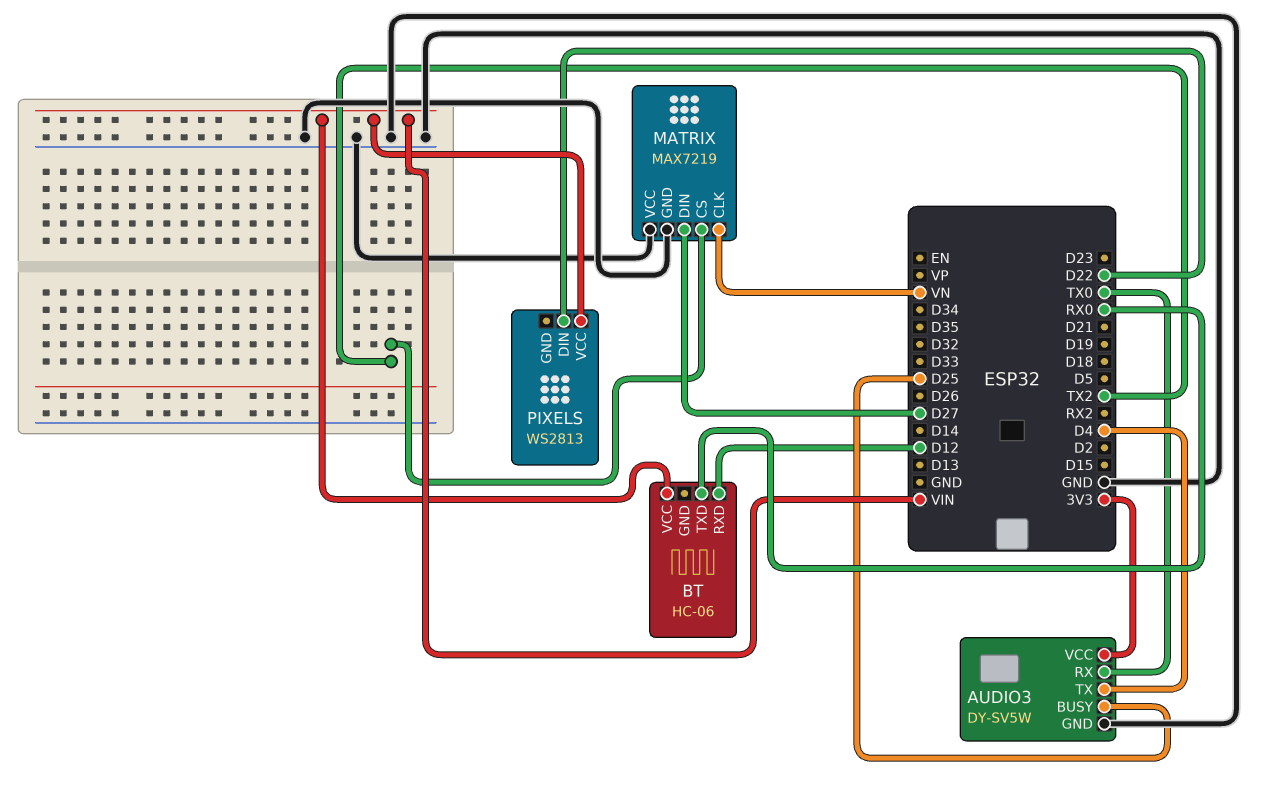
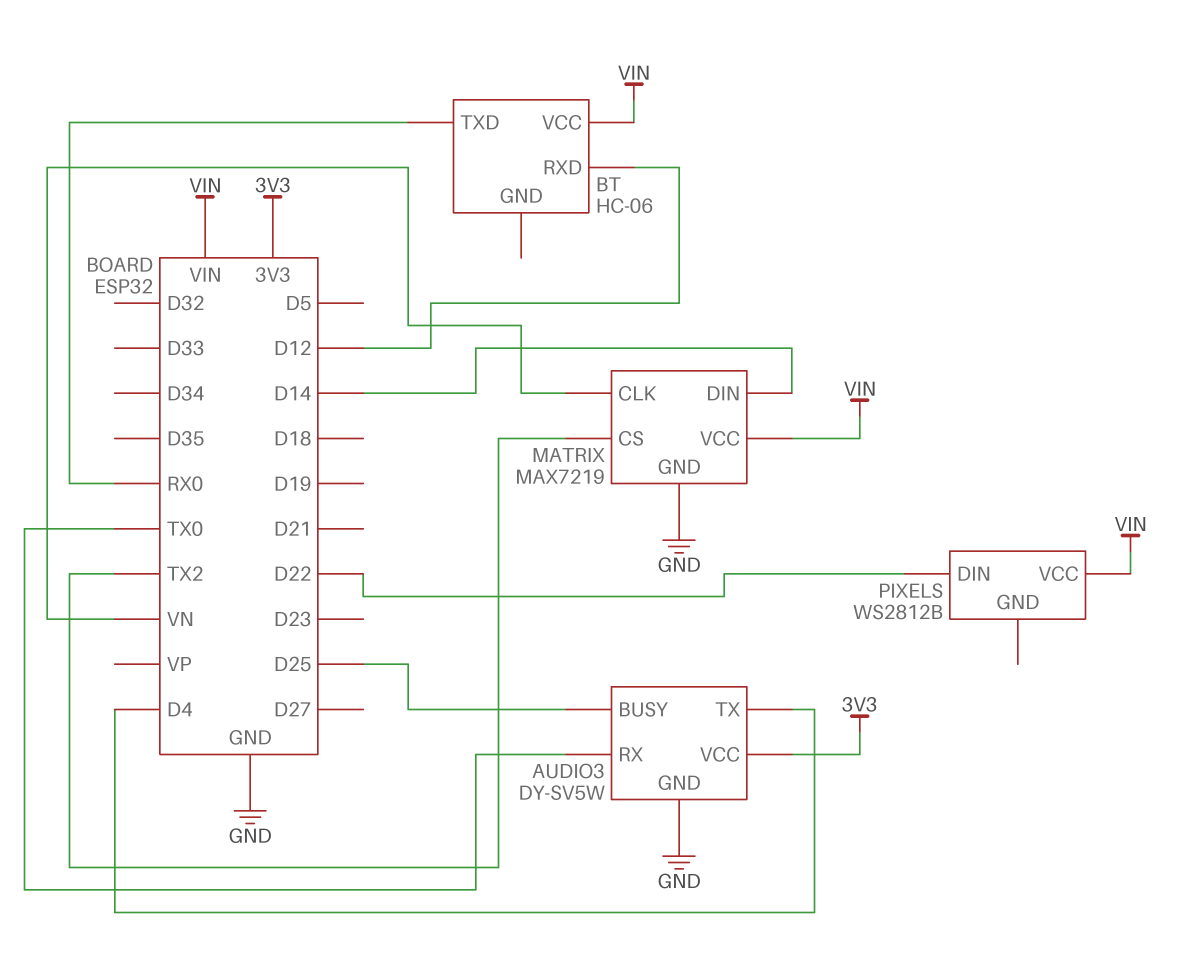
MATRIX pin DIN: D27 -> D14
MATRIX pin VCC: GND -> VIN
PIXELS: WS2813 -> WS2812B

